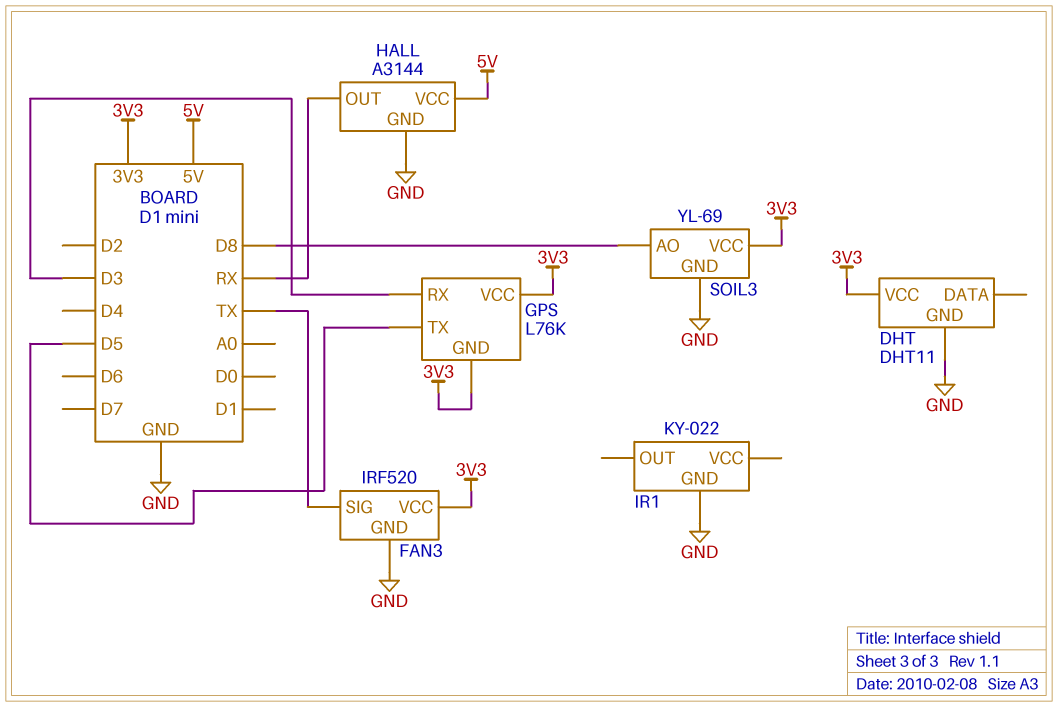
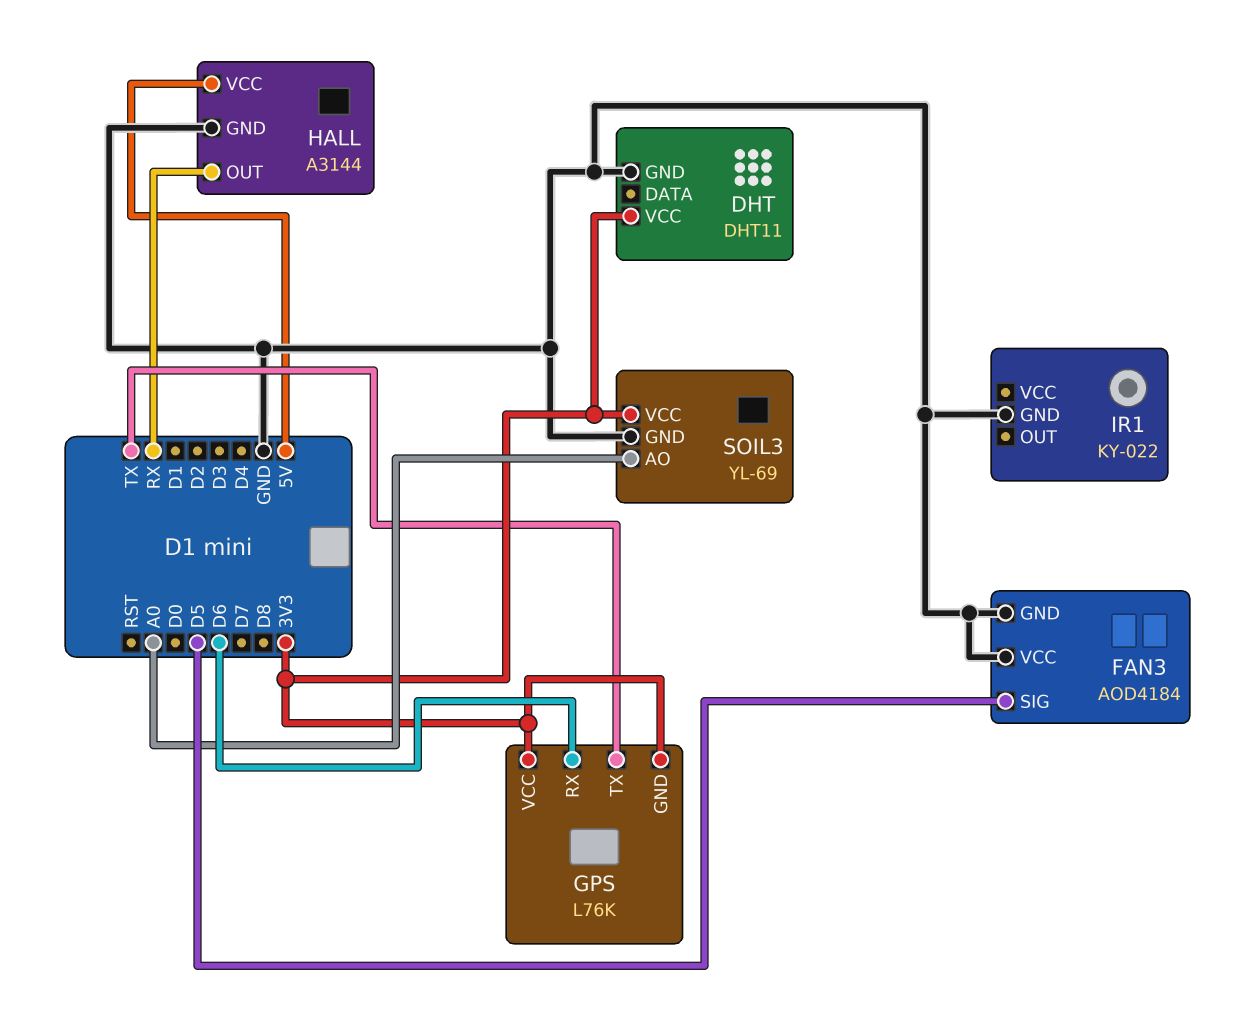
FAN3: IRF520 -> AOD4184
FAN3 pin SIG: TX -> D5
FAN3 pin VCC: 3V3 -> GND
GPS pin RX: D3 -> D6
GPS pin TX: D5 -> TX
SOIL3 pin AO: D8 -> A0

